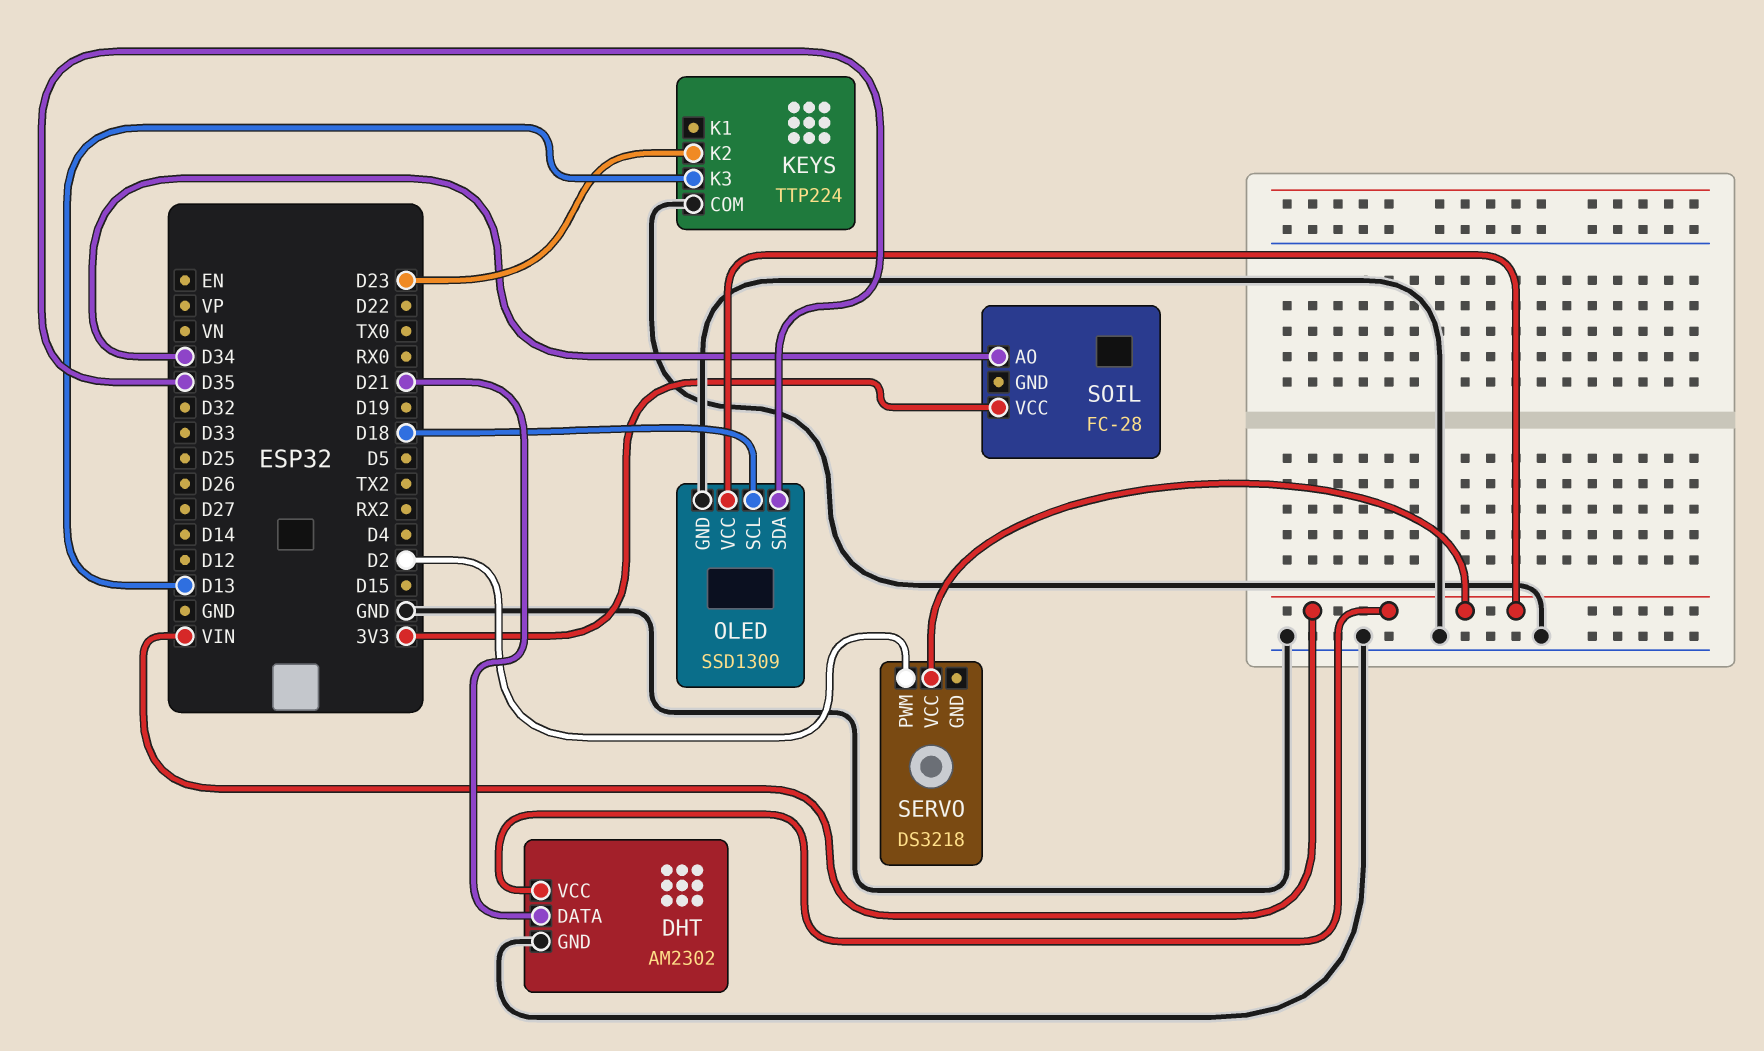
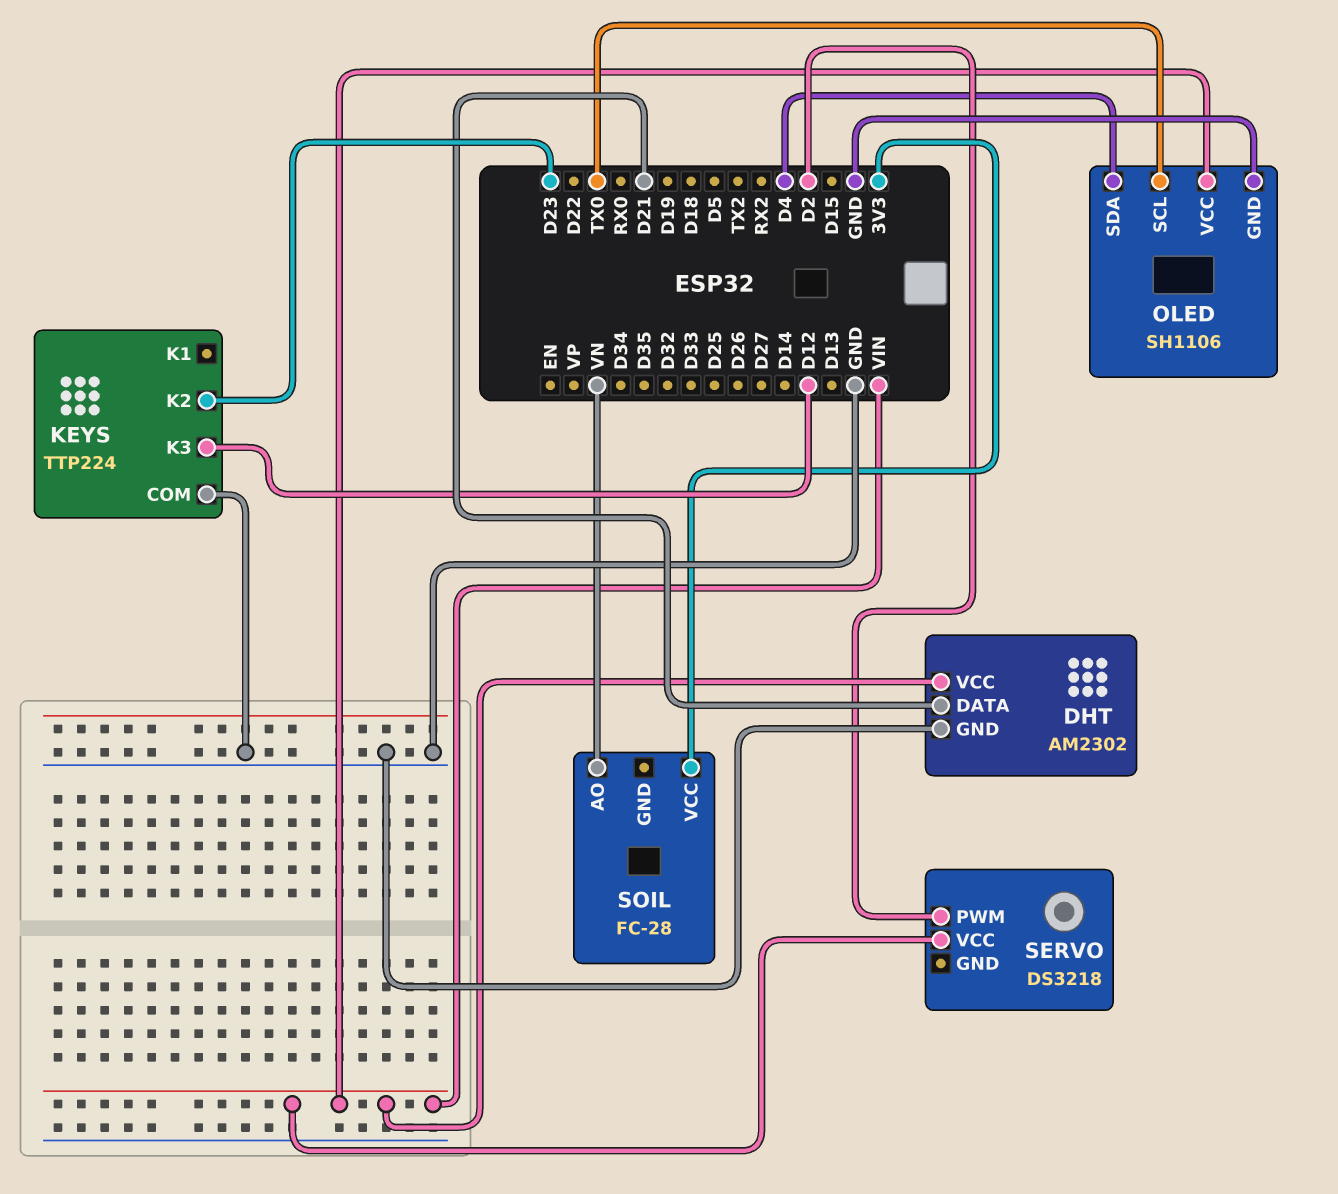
KEYS pin K3: D13 -> D12
OLED: SSD1309 -> SH1106
OLED pin SCL: D18 -> TX0
OLED pin SDA: D35 -> D4
SOIL pin AO: D34 -> VN

